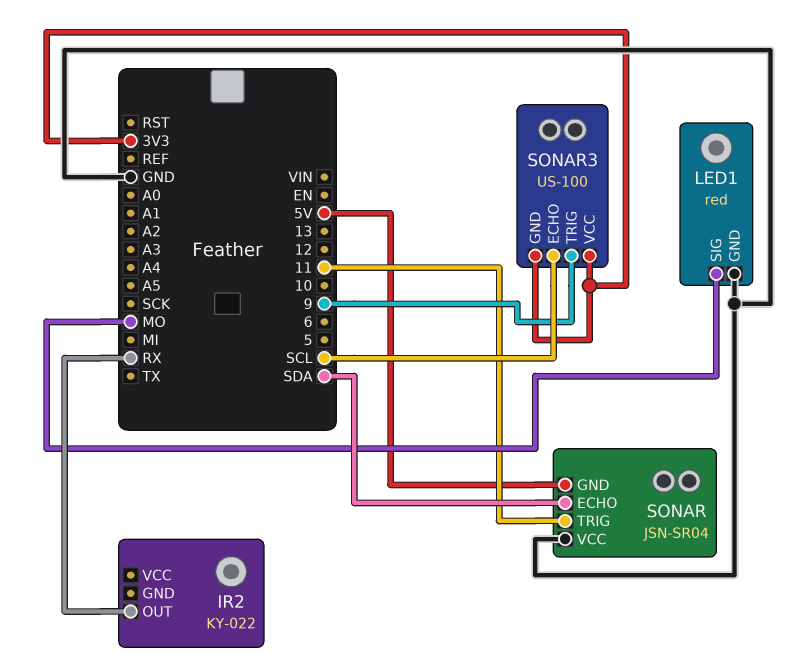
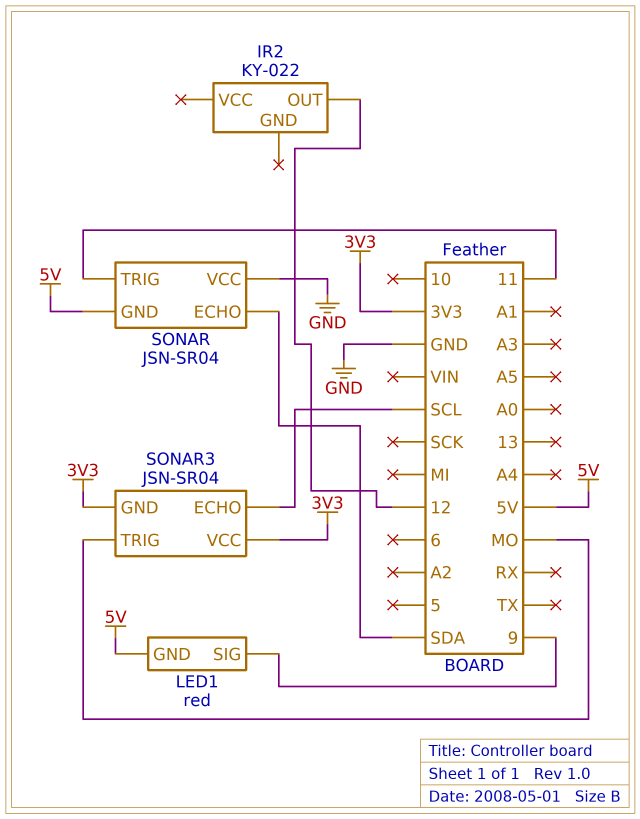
IR2 pin OUT: RX -> 12
LED1 pin GND: GND -> 5V
LED1 pin SIG: MO -> 9
SONAR3: US-100 -> JSN-SR04
SONAR3 pin TRIG: 9 -> MO

